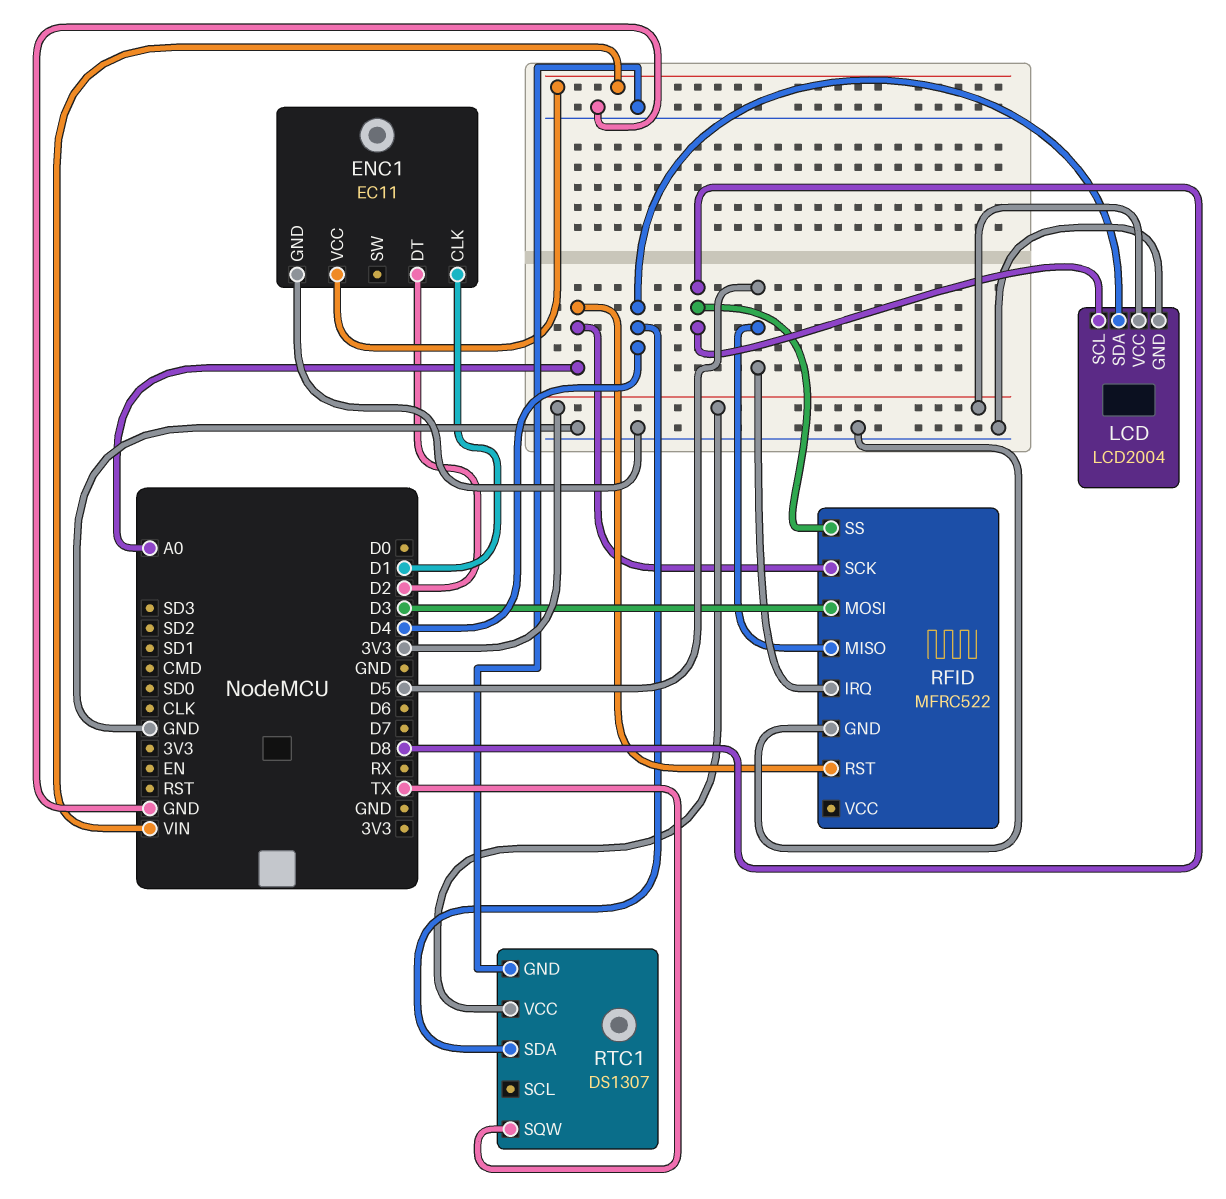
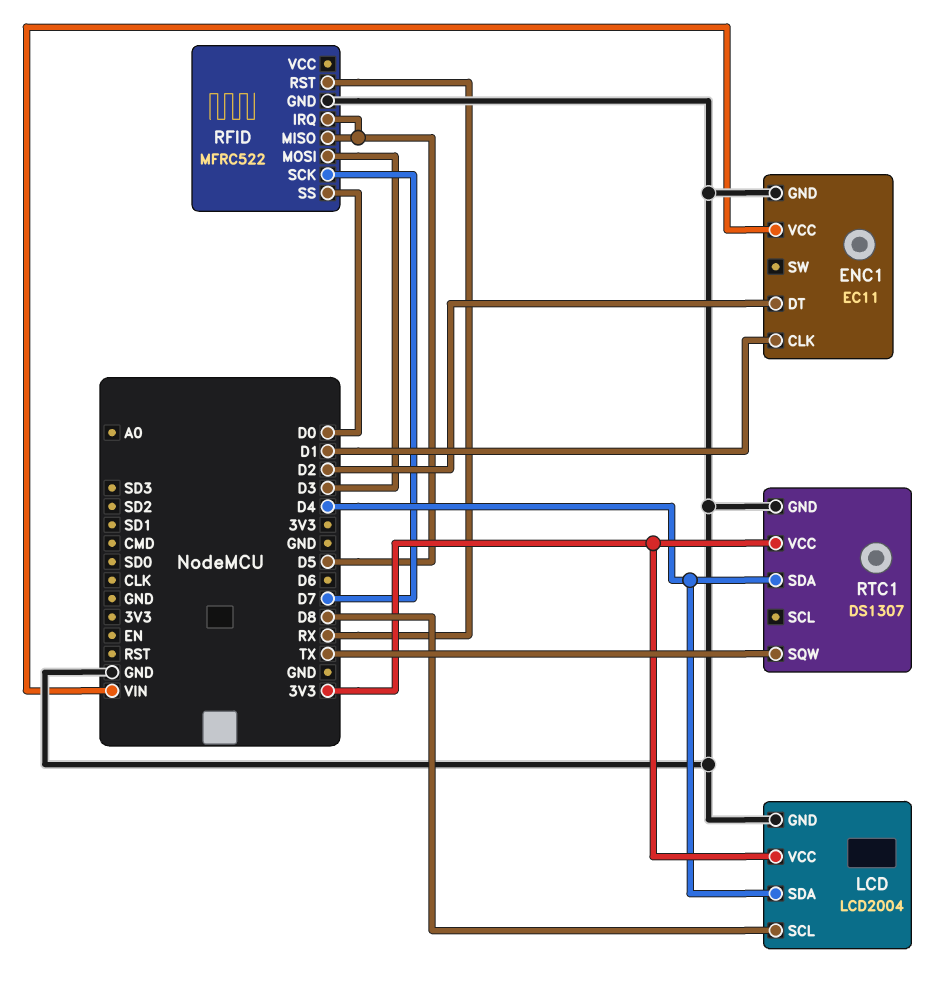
RFID pin RST: A0 -> RX
RFID pin SCK: A0 -> D7
RFID pin SS: D8 -> D0

